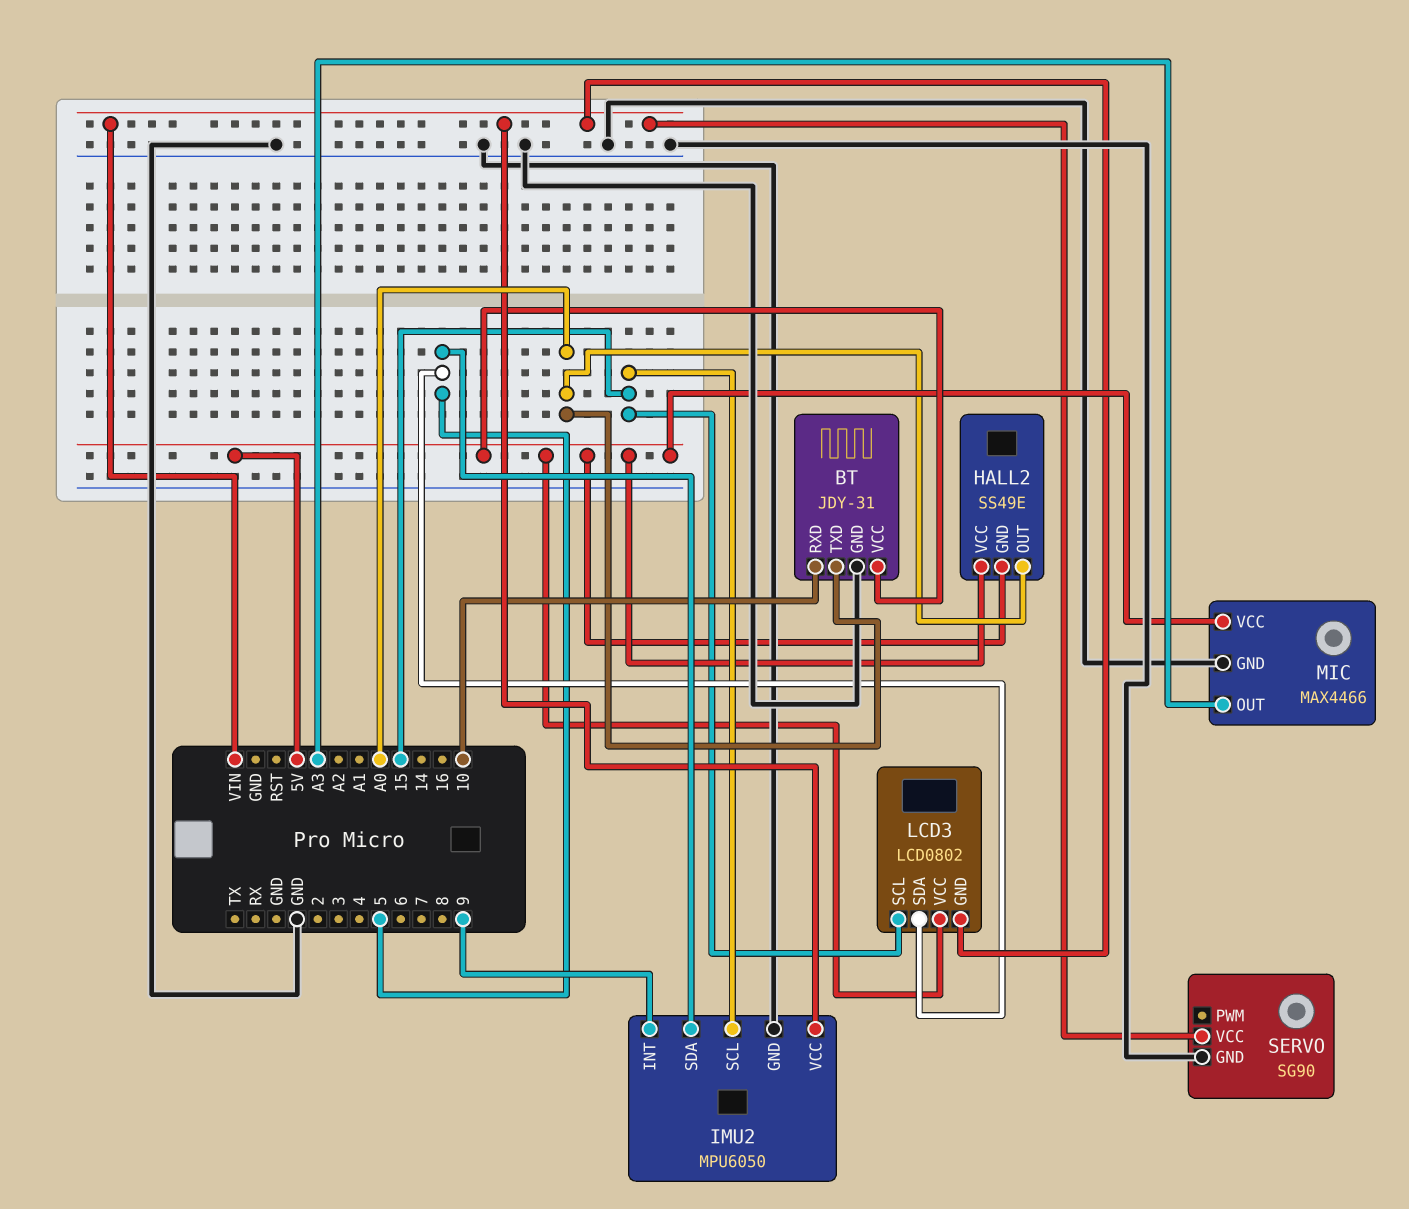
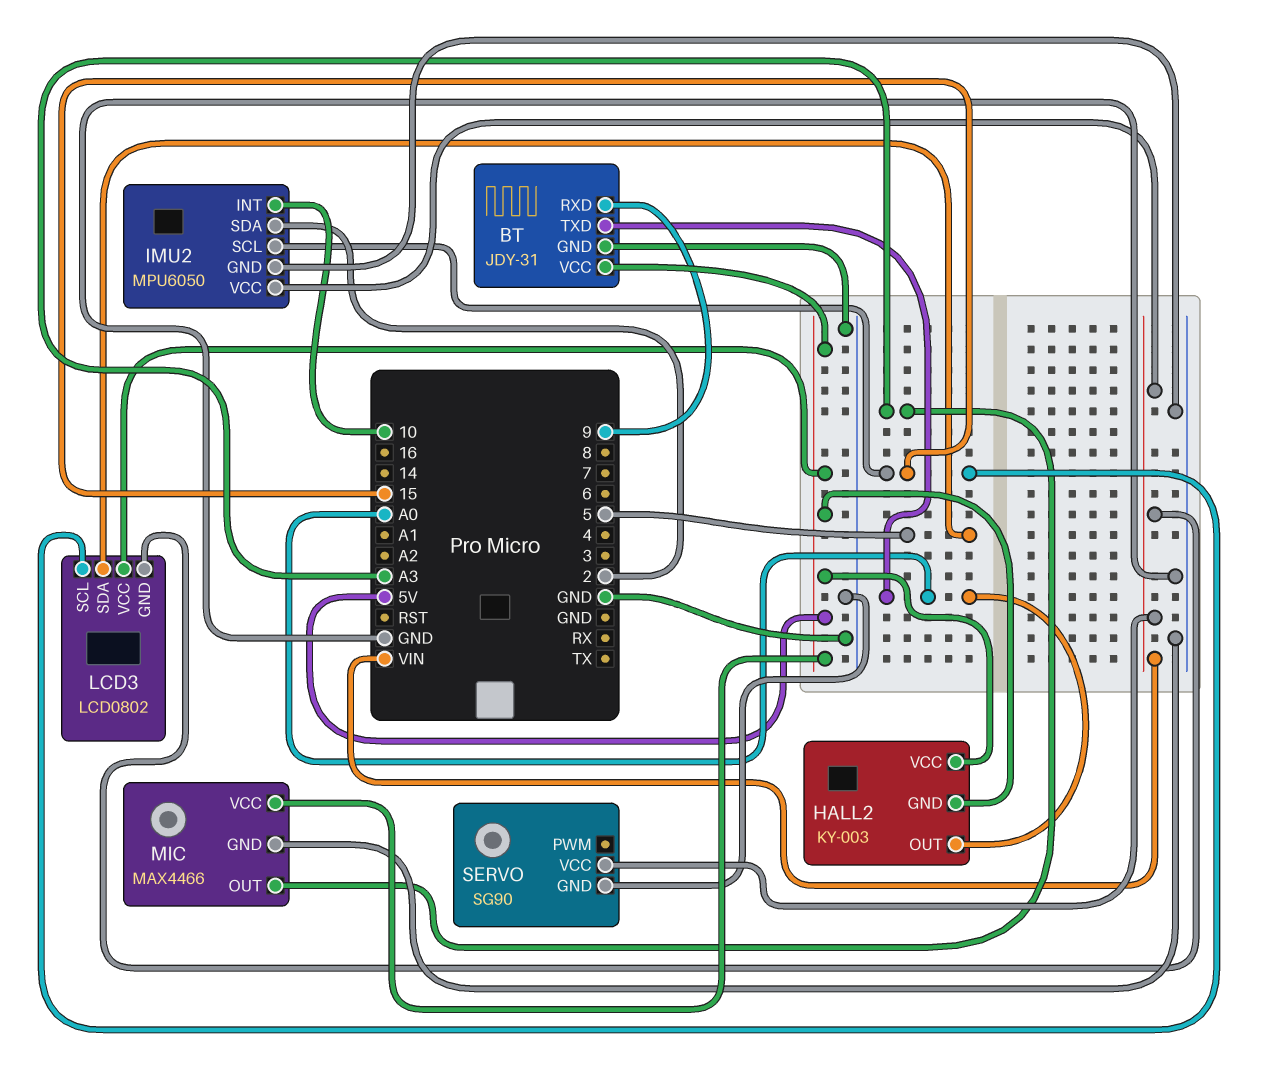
BT pin RXD: 10 -> 9
HALL2: SS49E -> KY-003
IMU2 pin INT: 9 -> 10
IMU2 pin SDA: 5 -> 2

